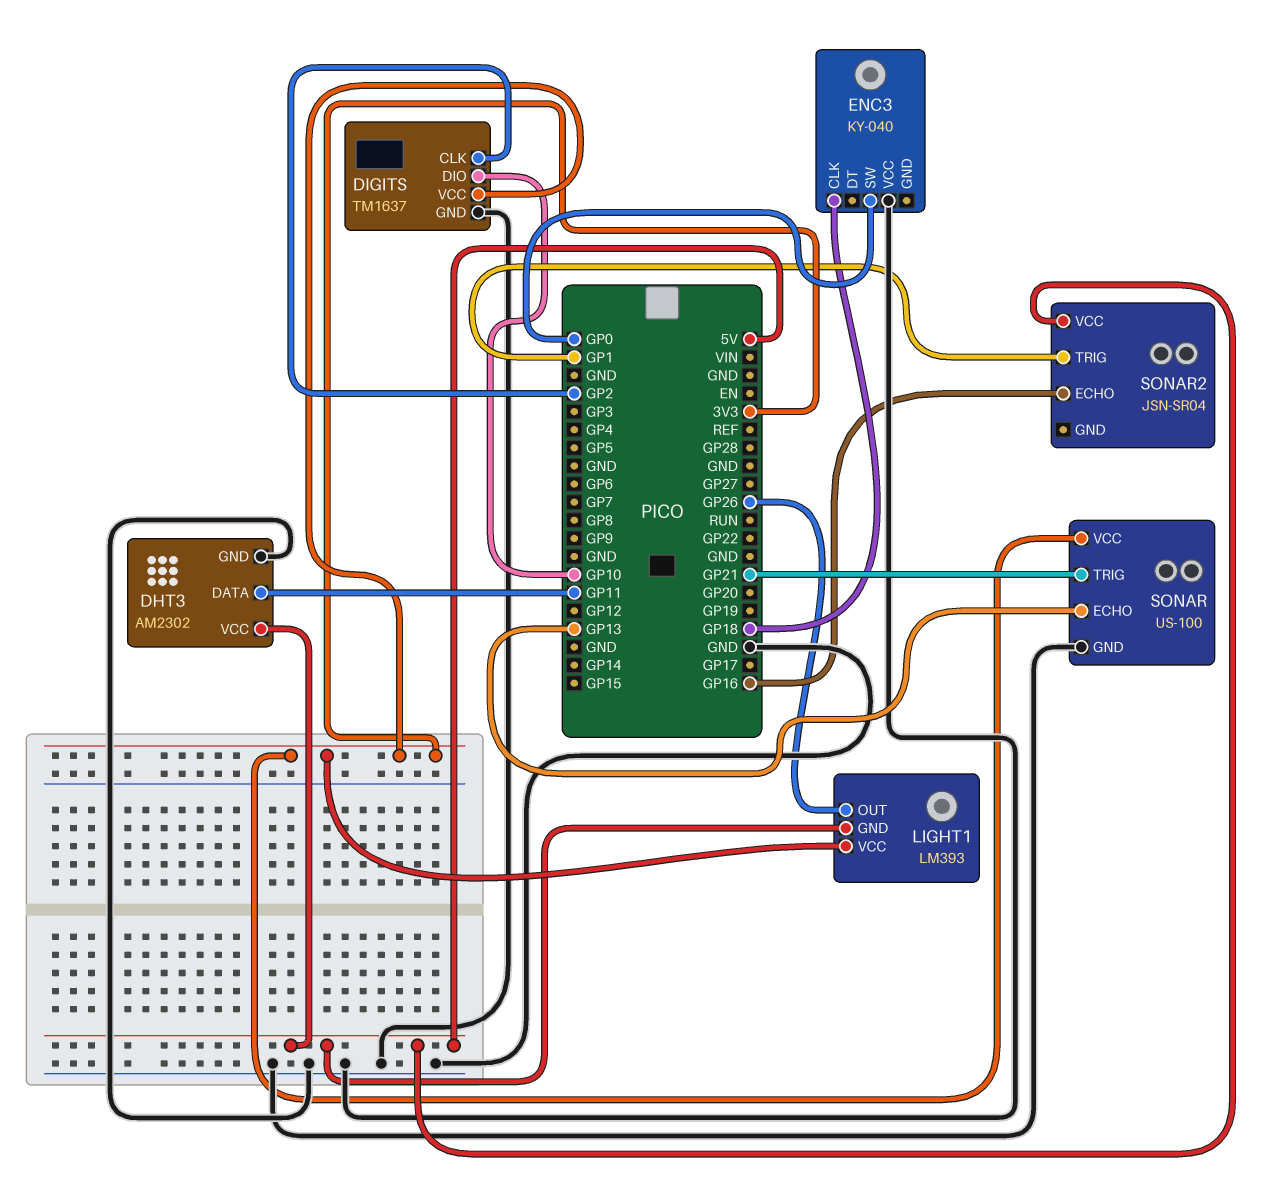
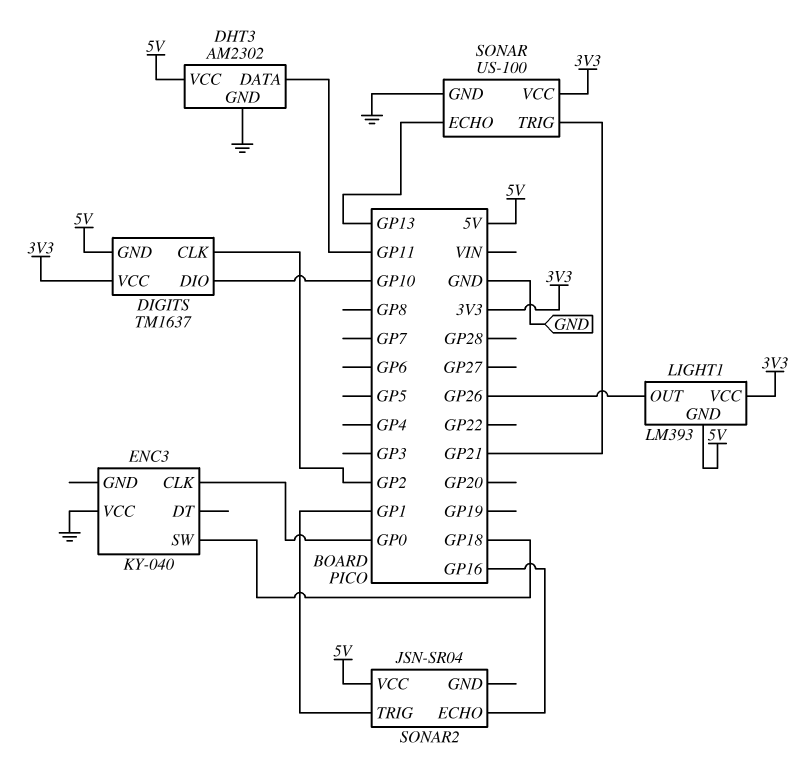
DIGITS pin GND: GND -> 5V
ENC3 pin CLK: GP18 -> GP0
ENC3 pin SW: GP0 -> GP18

